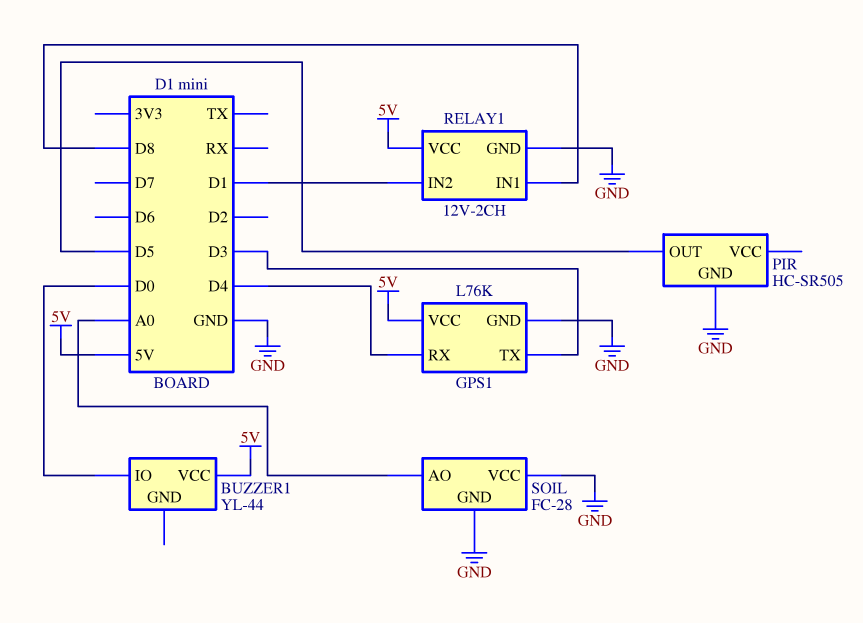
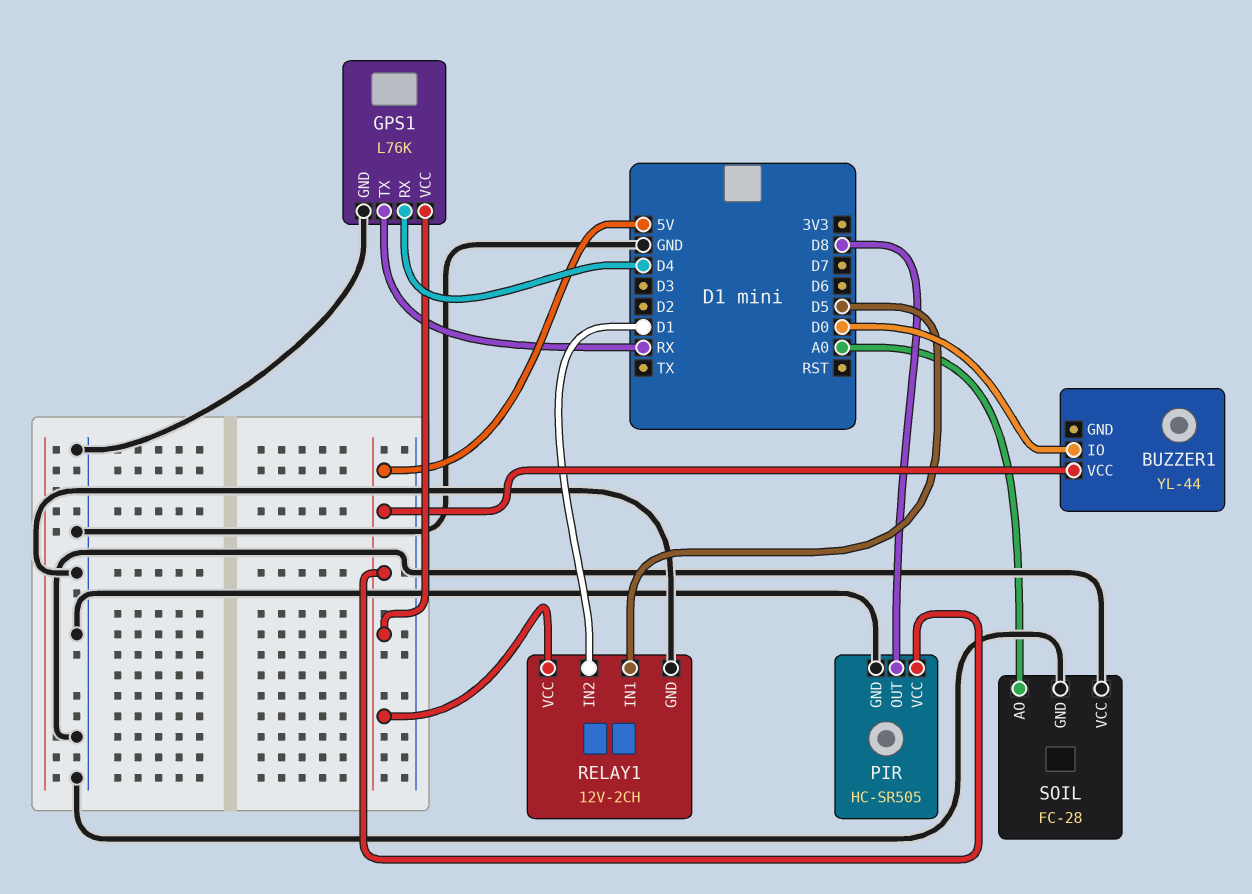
GPS1 pin TX: D3 -> RX
PIR pin OUT: D5 -> D8
PIR pin VCC: none -> 5V
RELAY1 pin IN1: D8 -> D5

